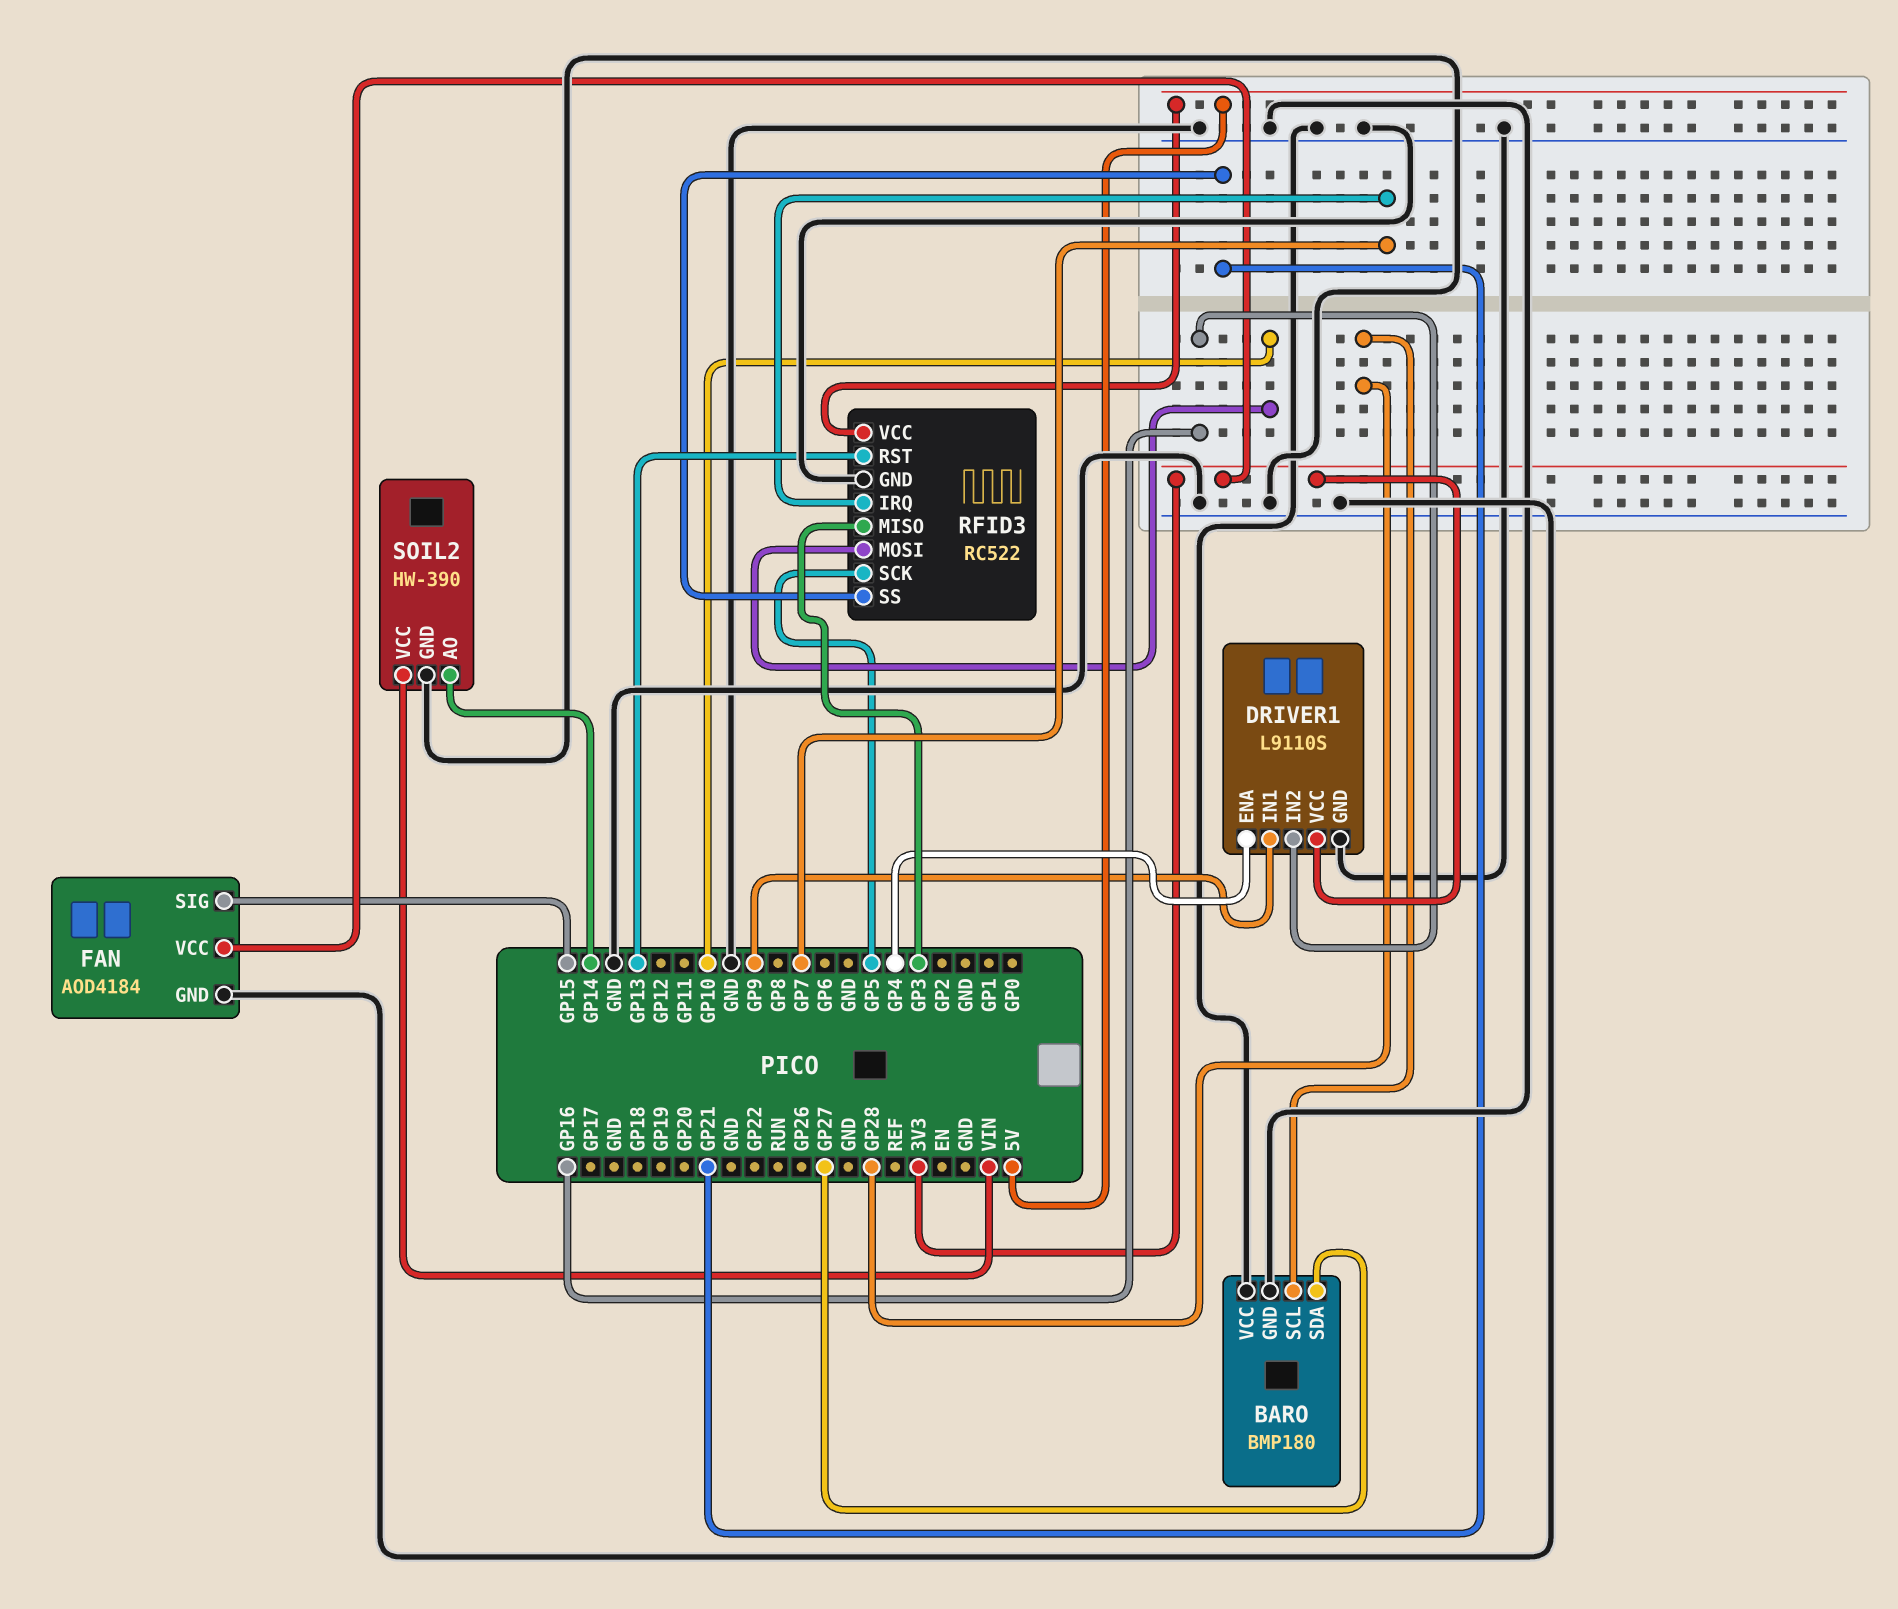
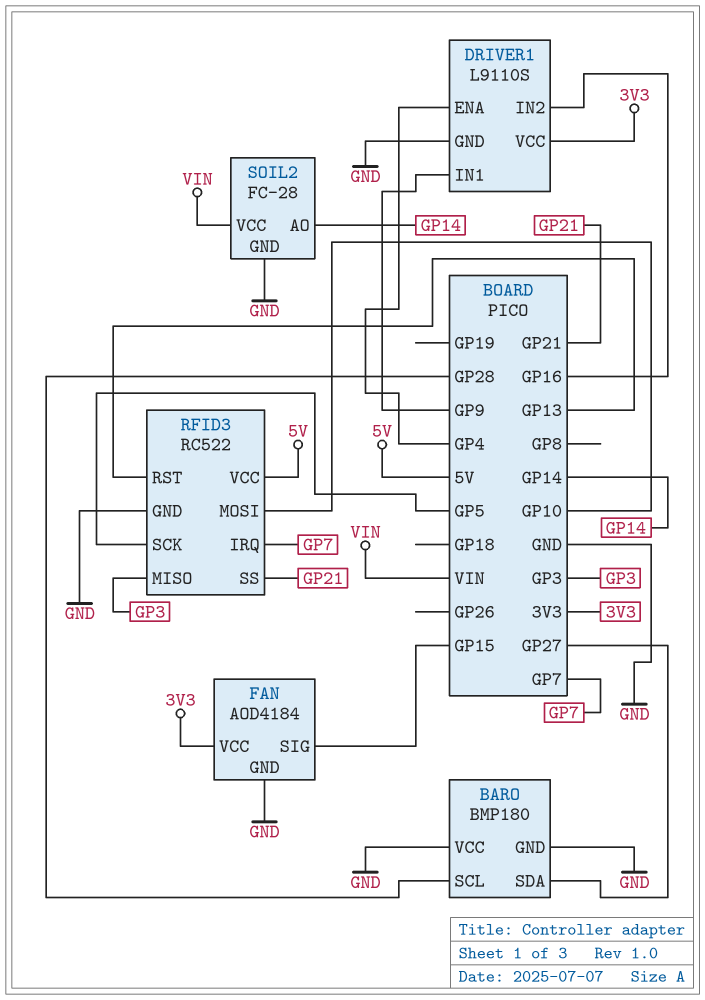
SOIL2: HW-390 -> FC-28

